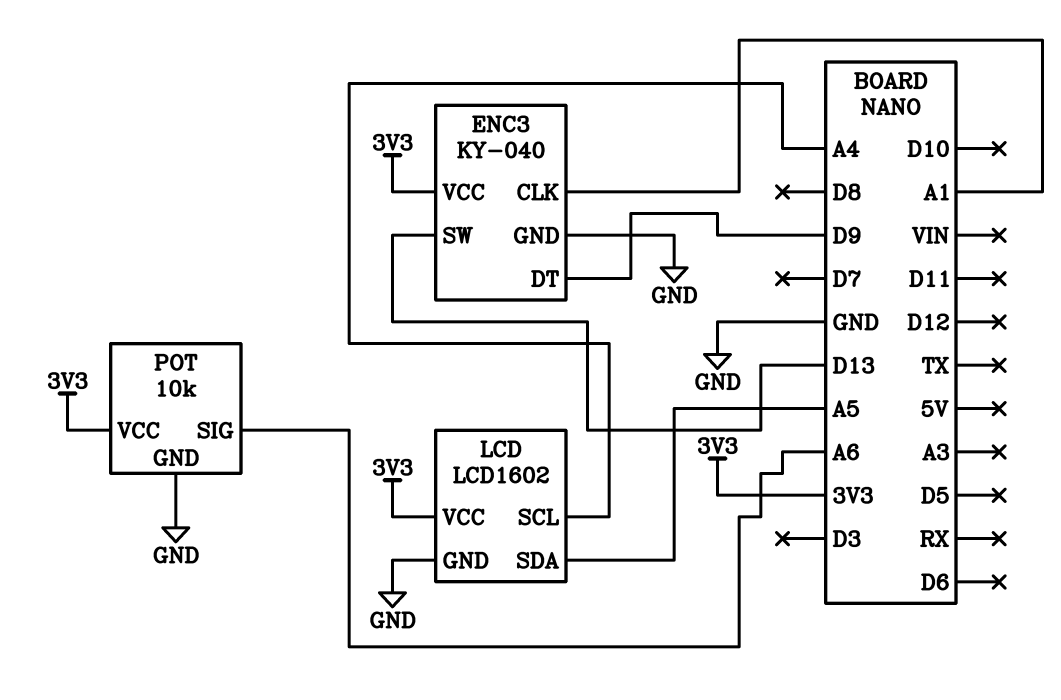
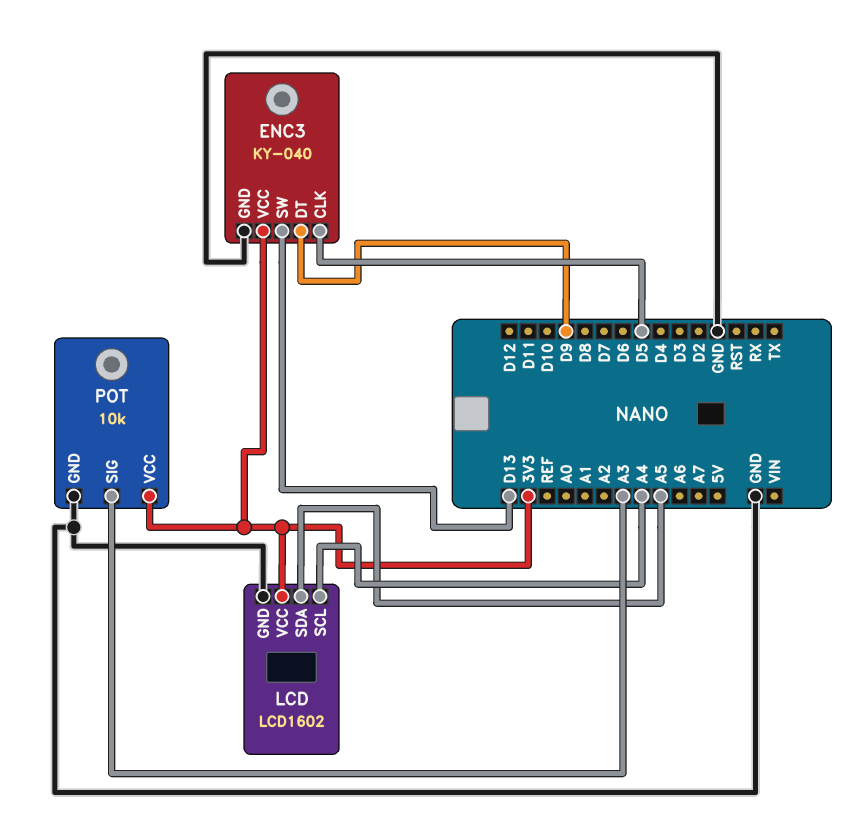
ENC3 pin CLK: A1 -> D5
POT pin SIG: A6 -> A3

